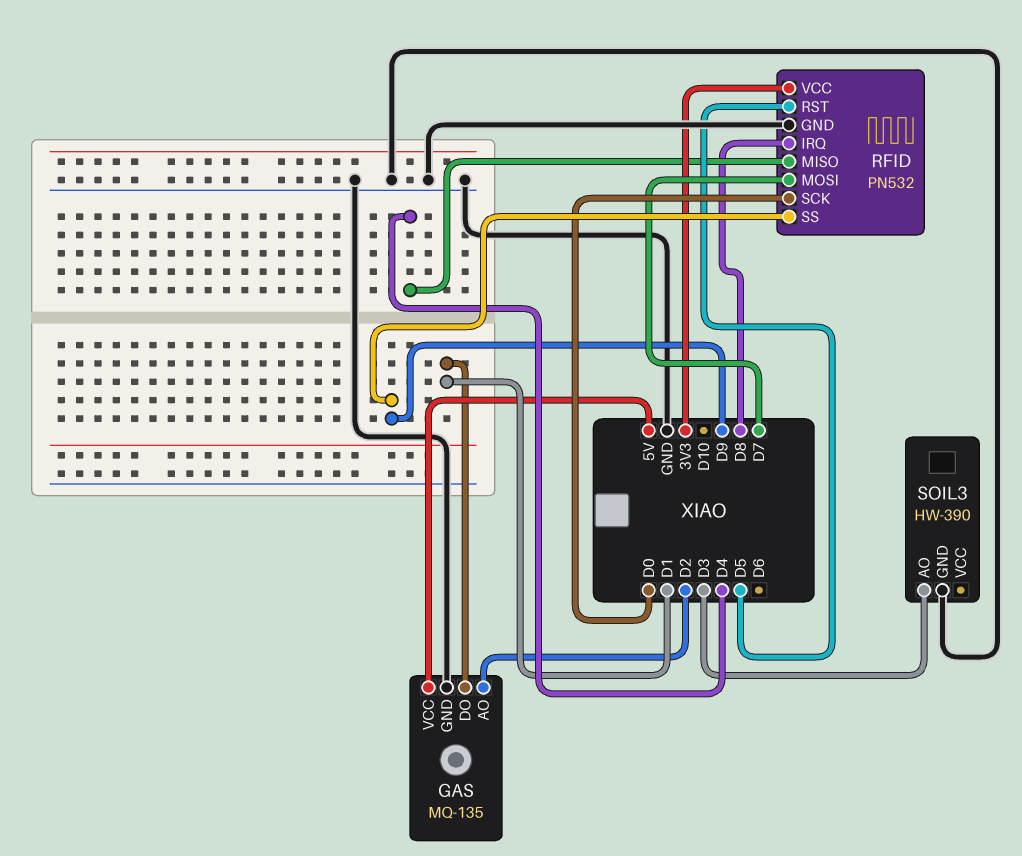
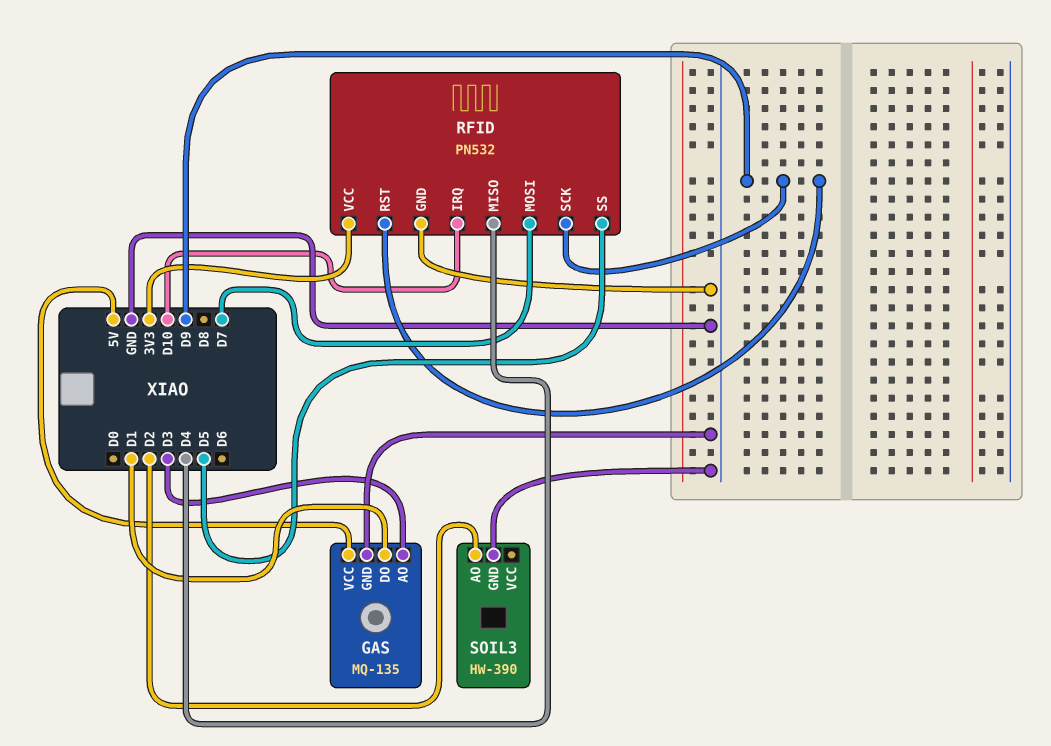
GAS pin AO: D2 -> D3
RFID pin IRQ: D8 -> D10
RFID pin RST: D5 -> D9
RFID pin SCK: D0 -> D9
RFID pin SS: D9 -> D5
SOIL3 pin AO: D3 -> D2

